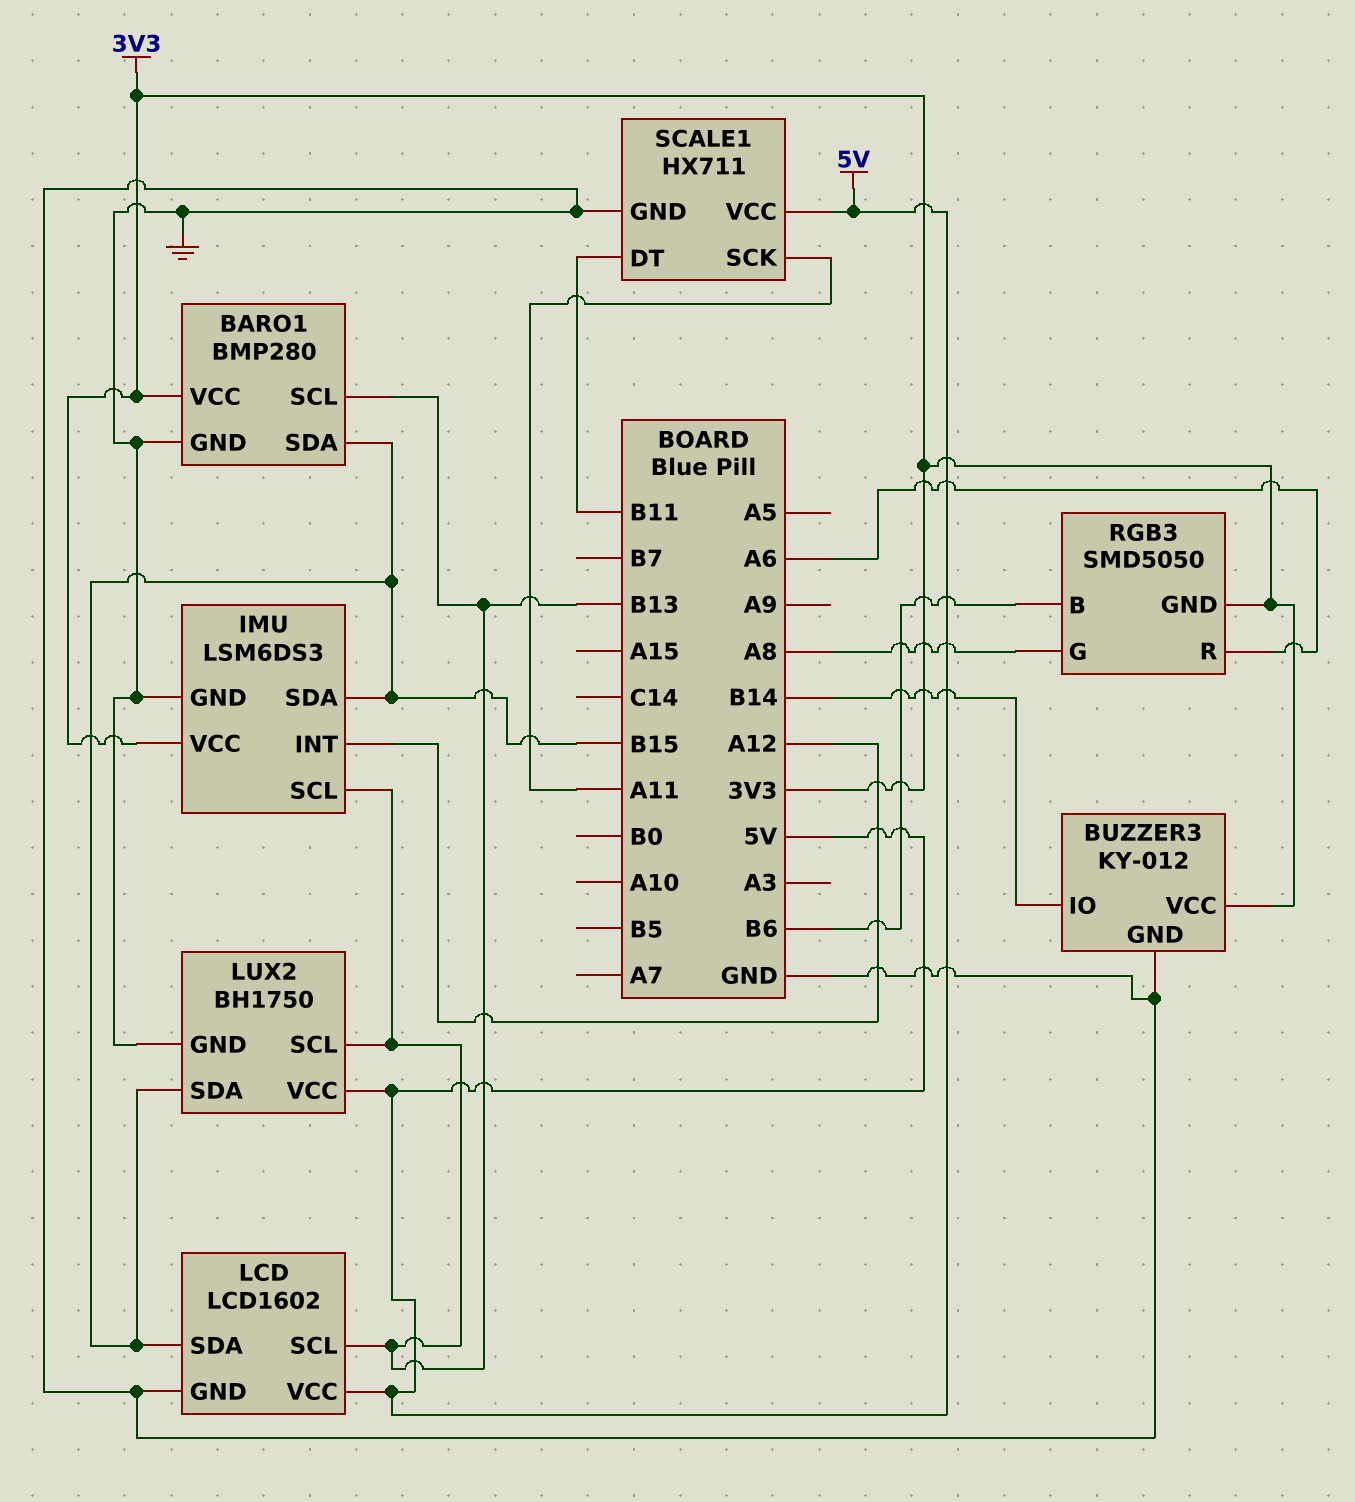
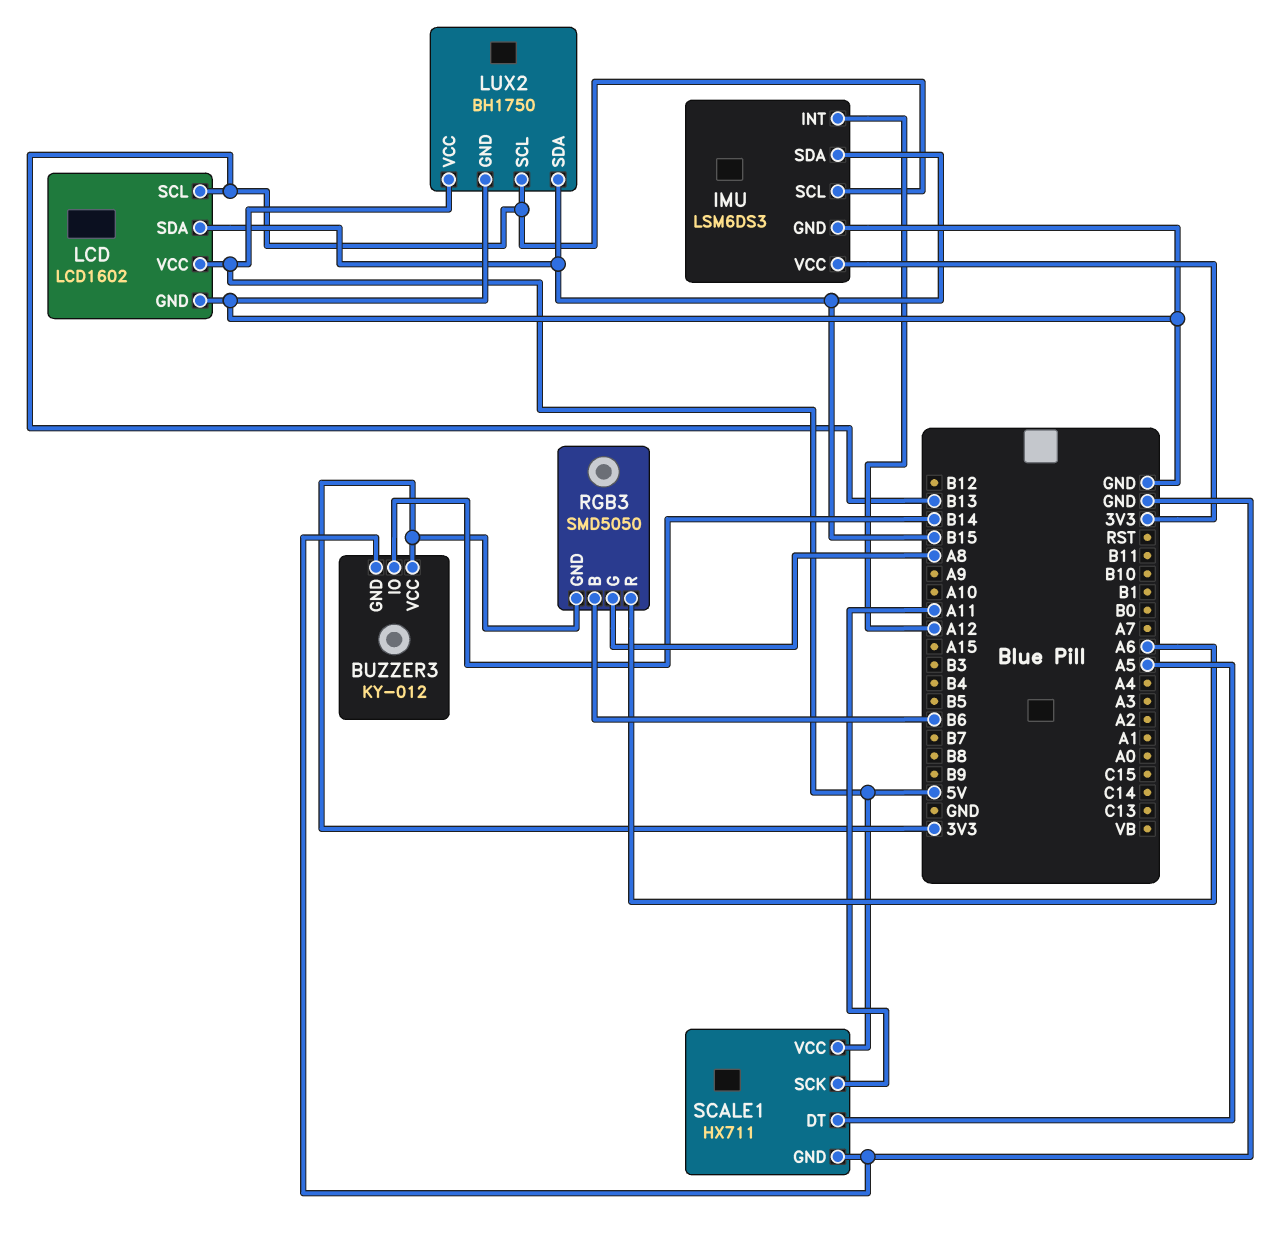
BARO1: BMP280 -> none
BARO1 pin GND: GND -> none
BARO1 pin SCL: B13 -> none
BARO1 pin SDA: B15 -> none
BARO1 pin VCC: 3V3 -> none
SCALE1 pin DT: B11 -> A5

